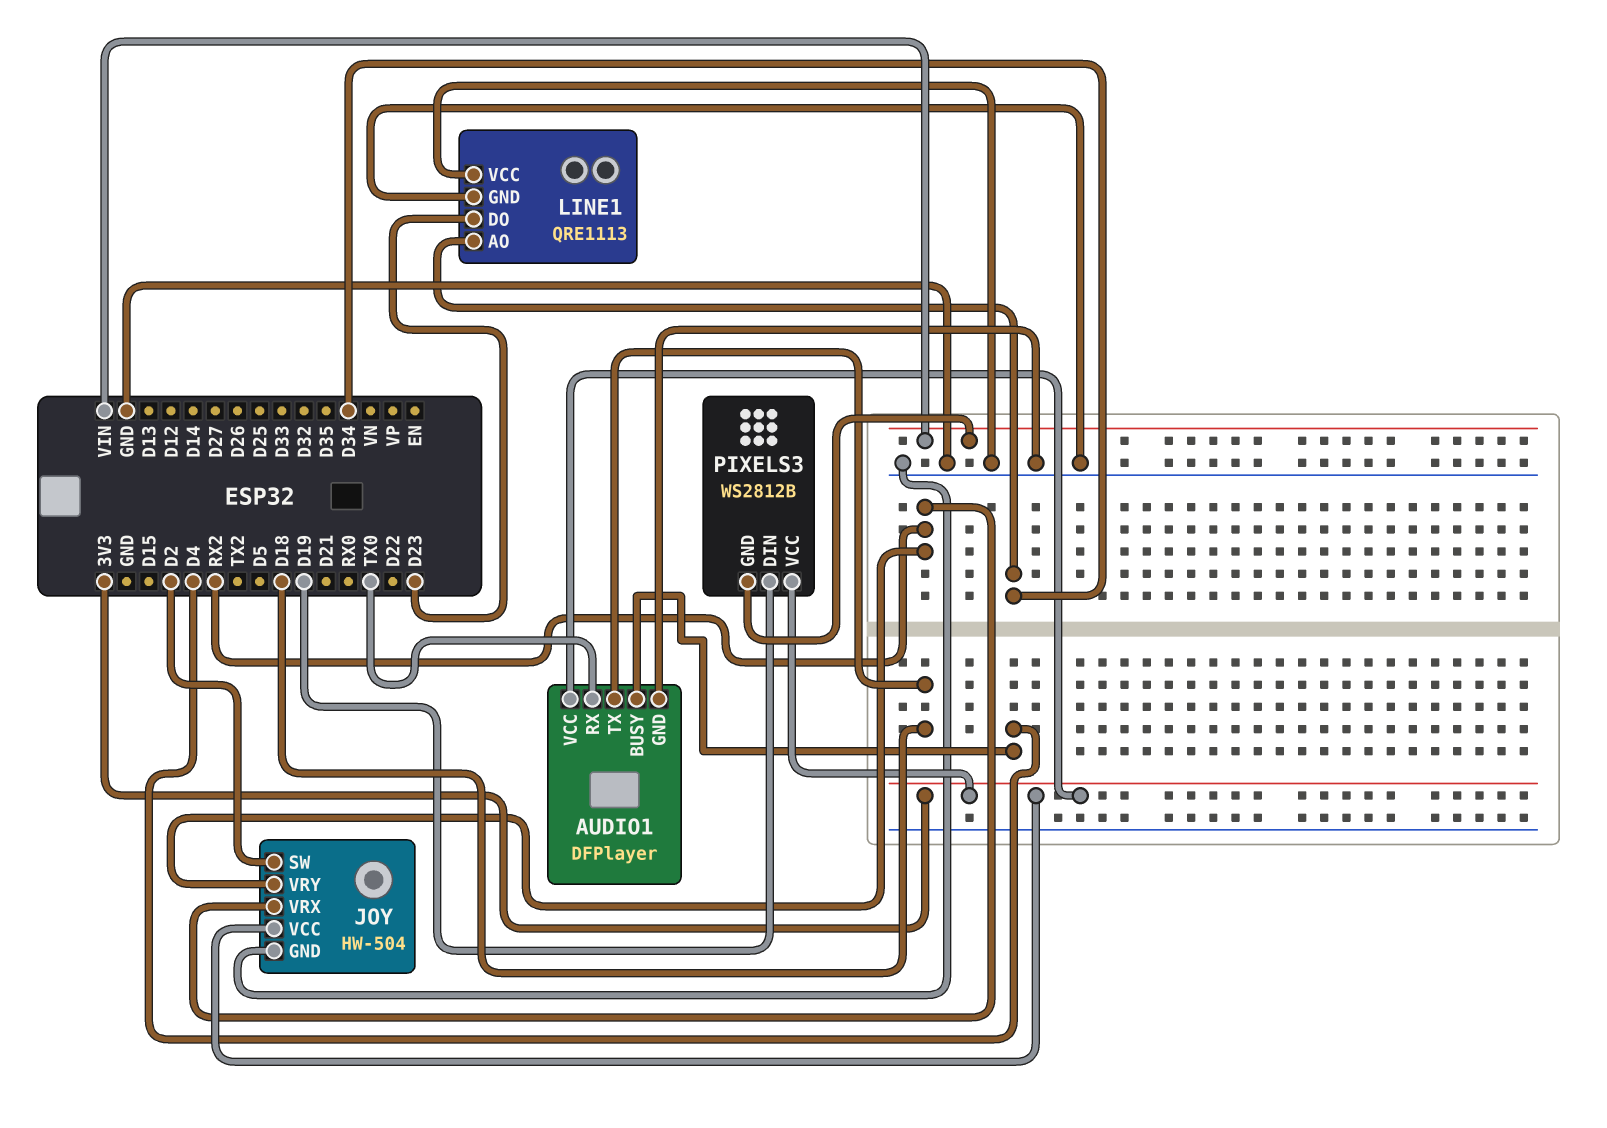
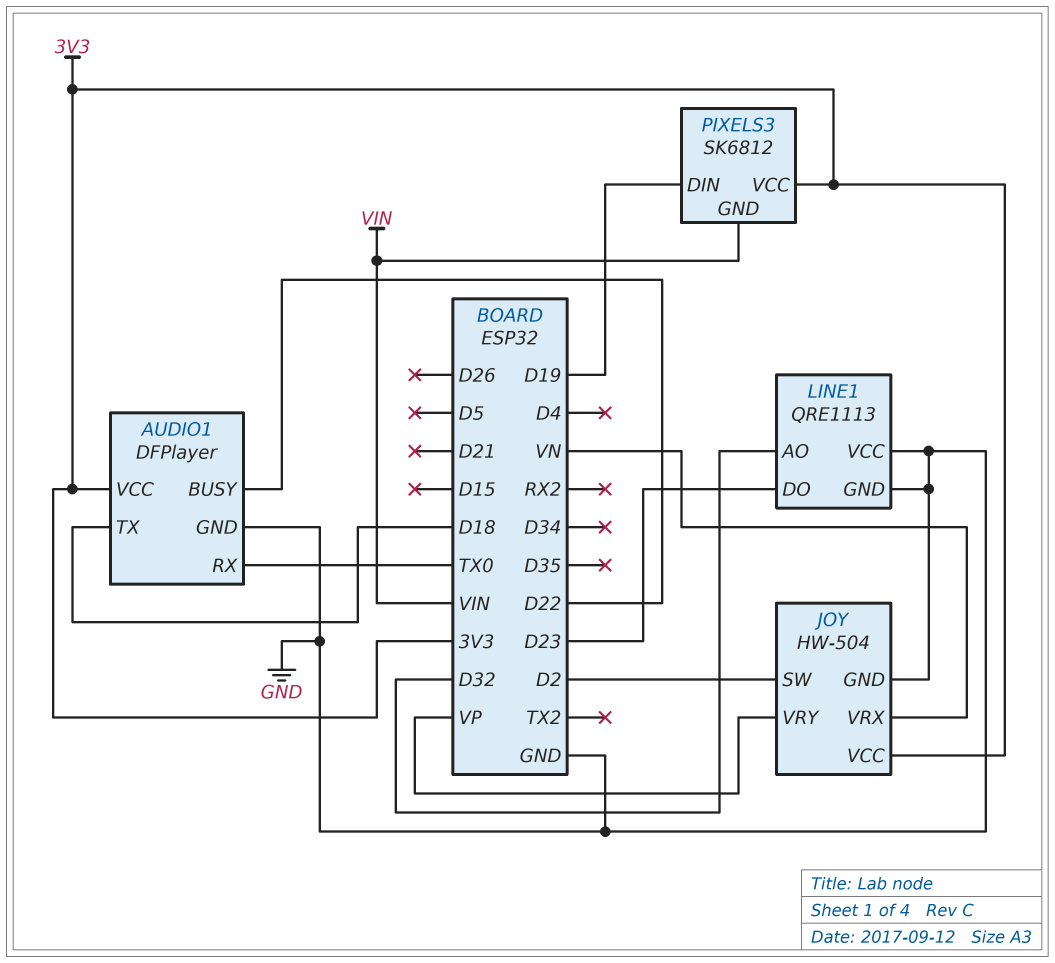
AUDIO1 pin BUSY: D4 -> D22
JOY pin VRX: RX2 -> VN
JOY pin VRY: RX2 -> VP
LINE1 pin AO: D34 -> D32
PIXELS3: WS2812B -> SK6812

